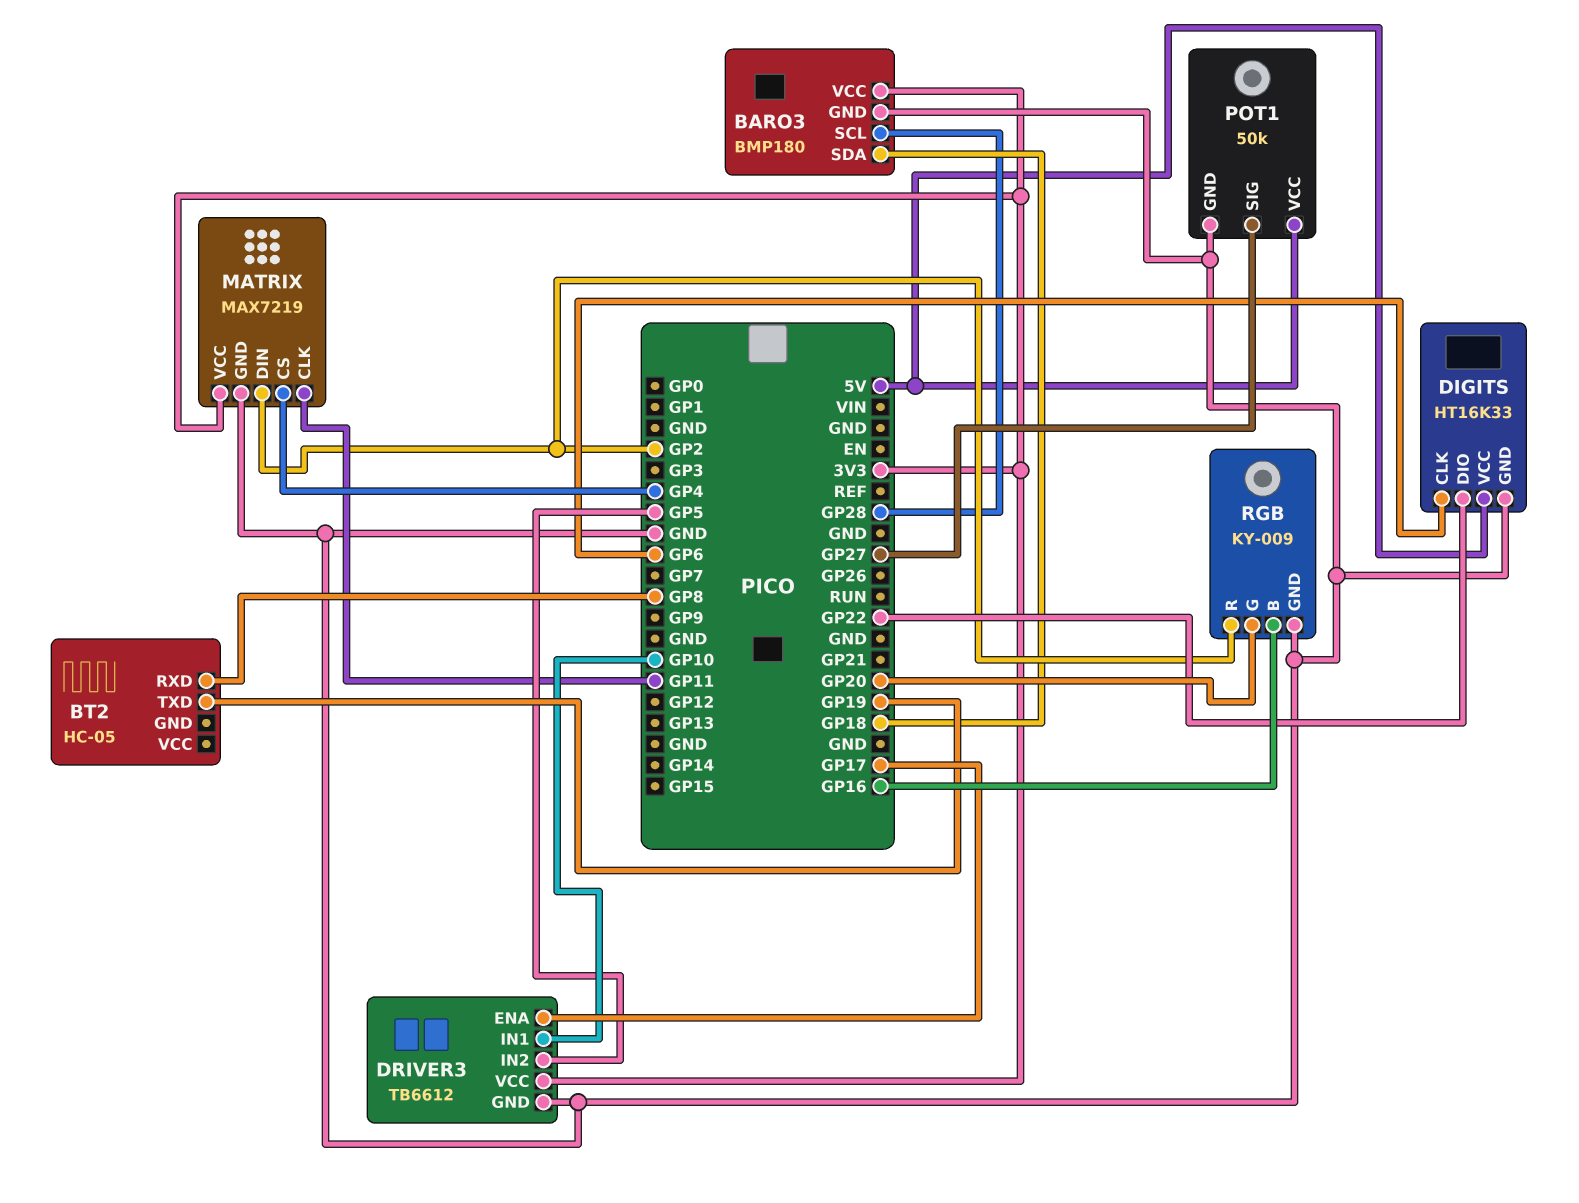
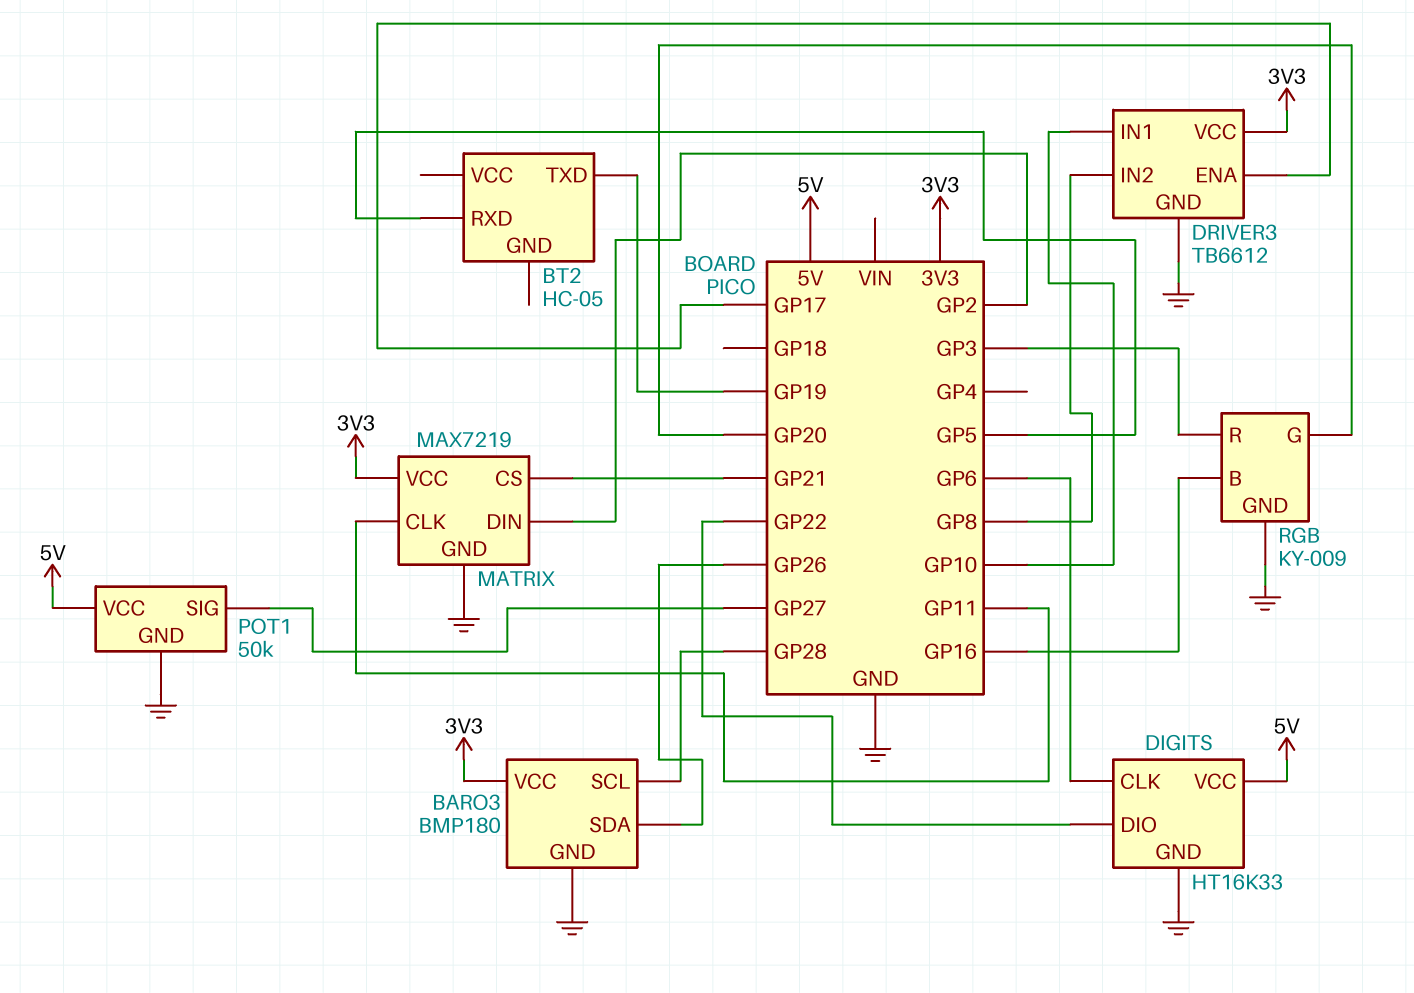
BARO3 pin SDA: GP18 -> GP26
BT2 pin RXD: GP8 -> GP5
DRIVER3 pin IN2: GP5 -> GP8
MATRIX pin CS: GP4 -> GP21
RGB pin R: GP2 -> GP3

